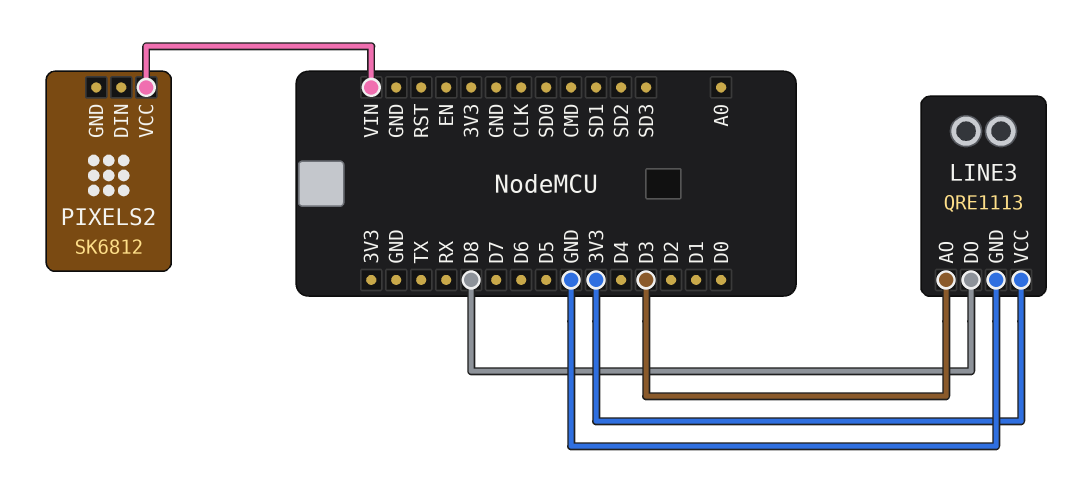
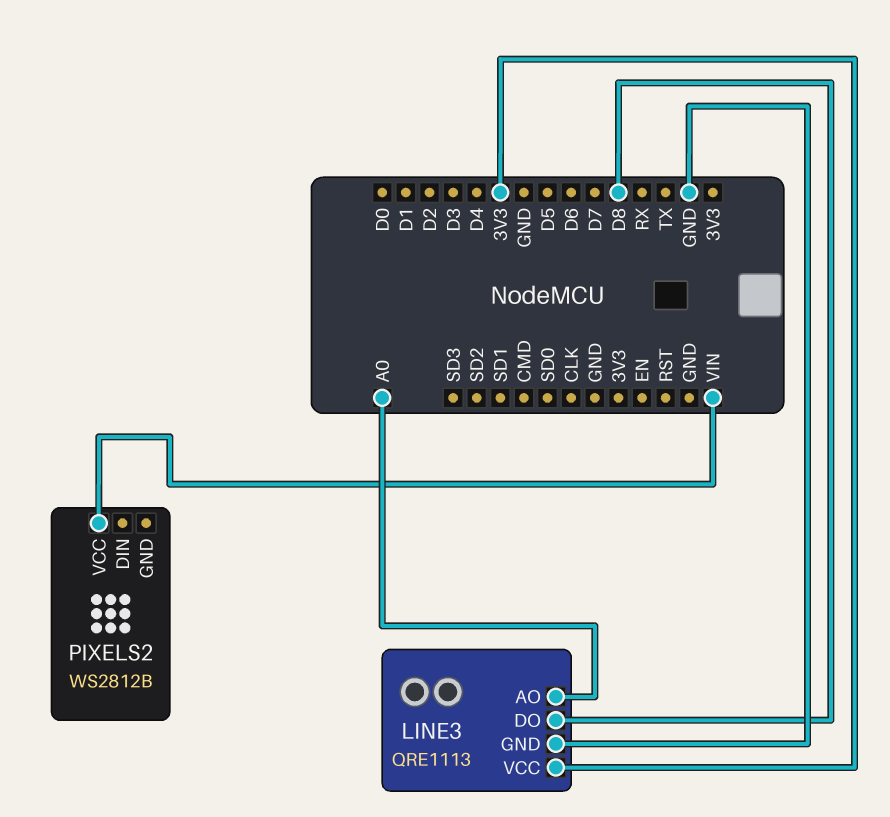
LINE3 pin AO: D3 -> A0
PIXELS2: SK6812 -> WS2812B

